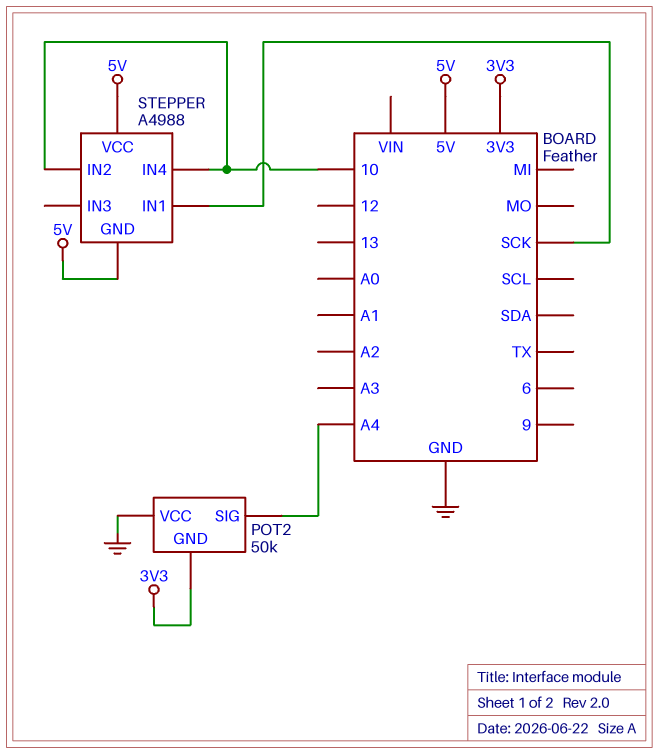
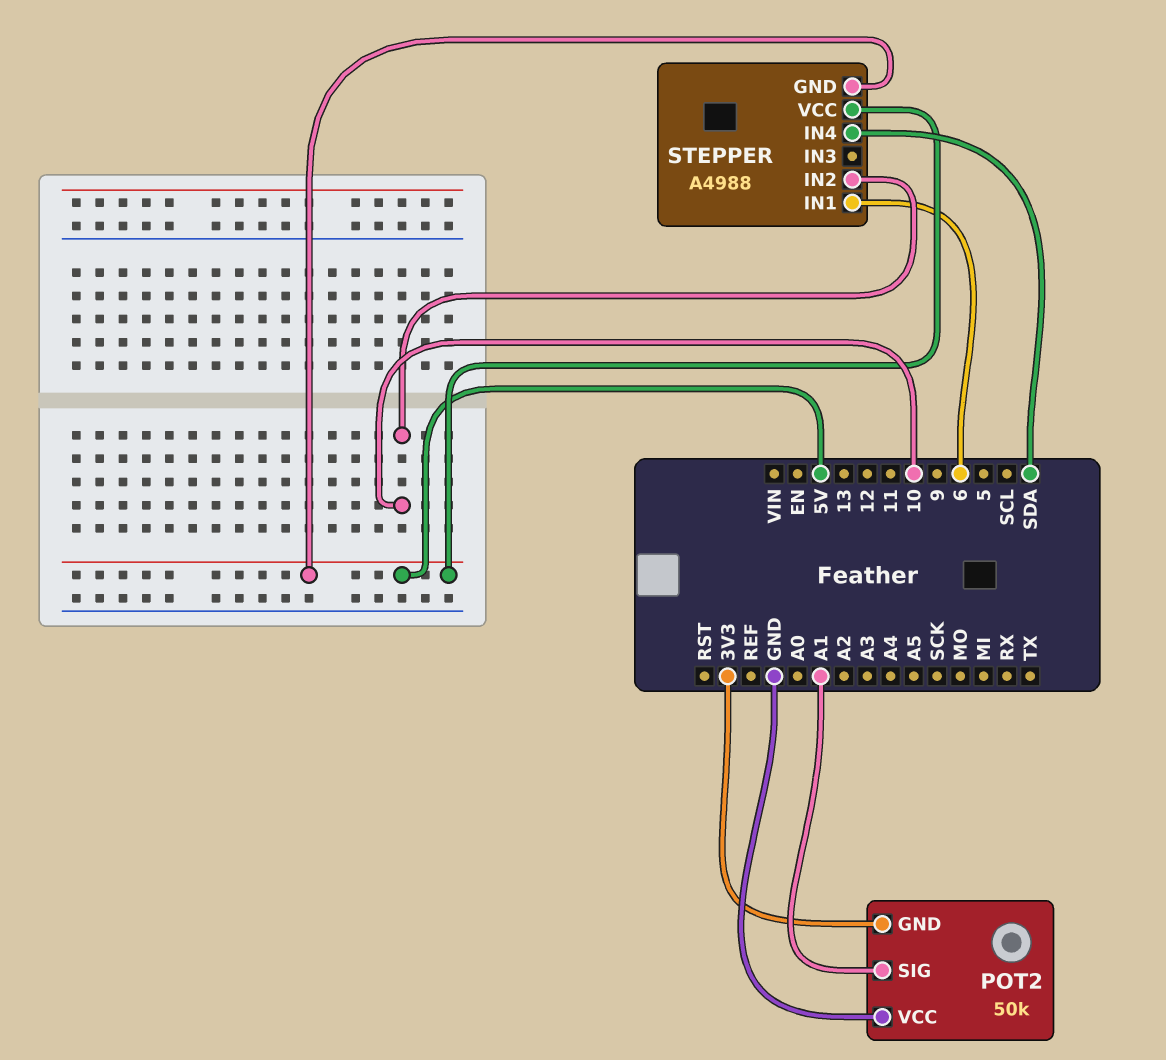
POT2 pin SIG: A4 -> A1
STEPPER pin IN1: SCK -> 6
STEPPER pin IN4: 10 -> SDA

